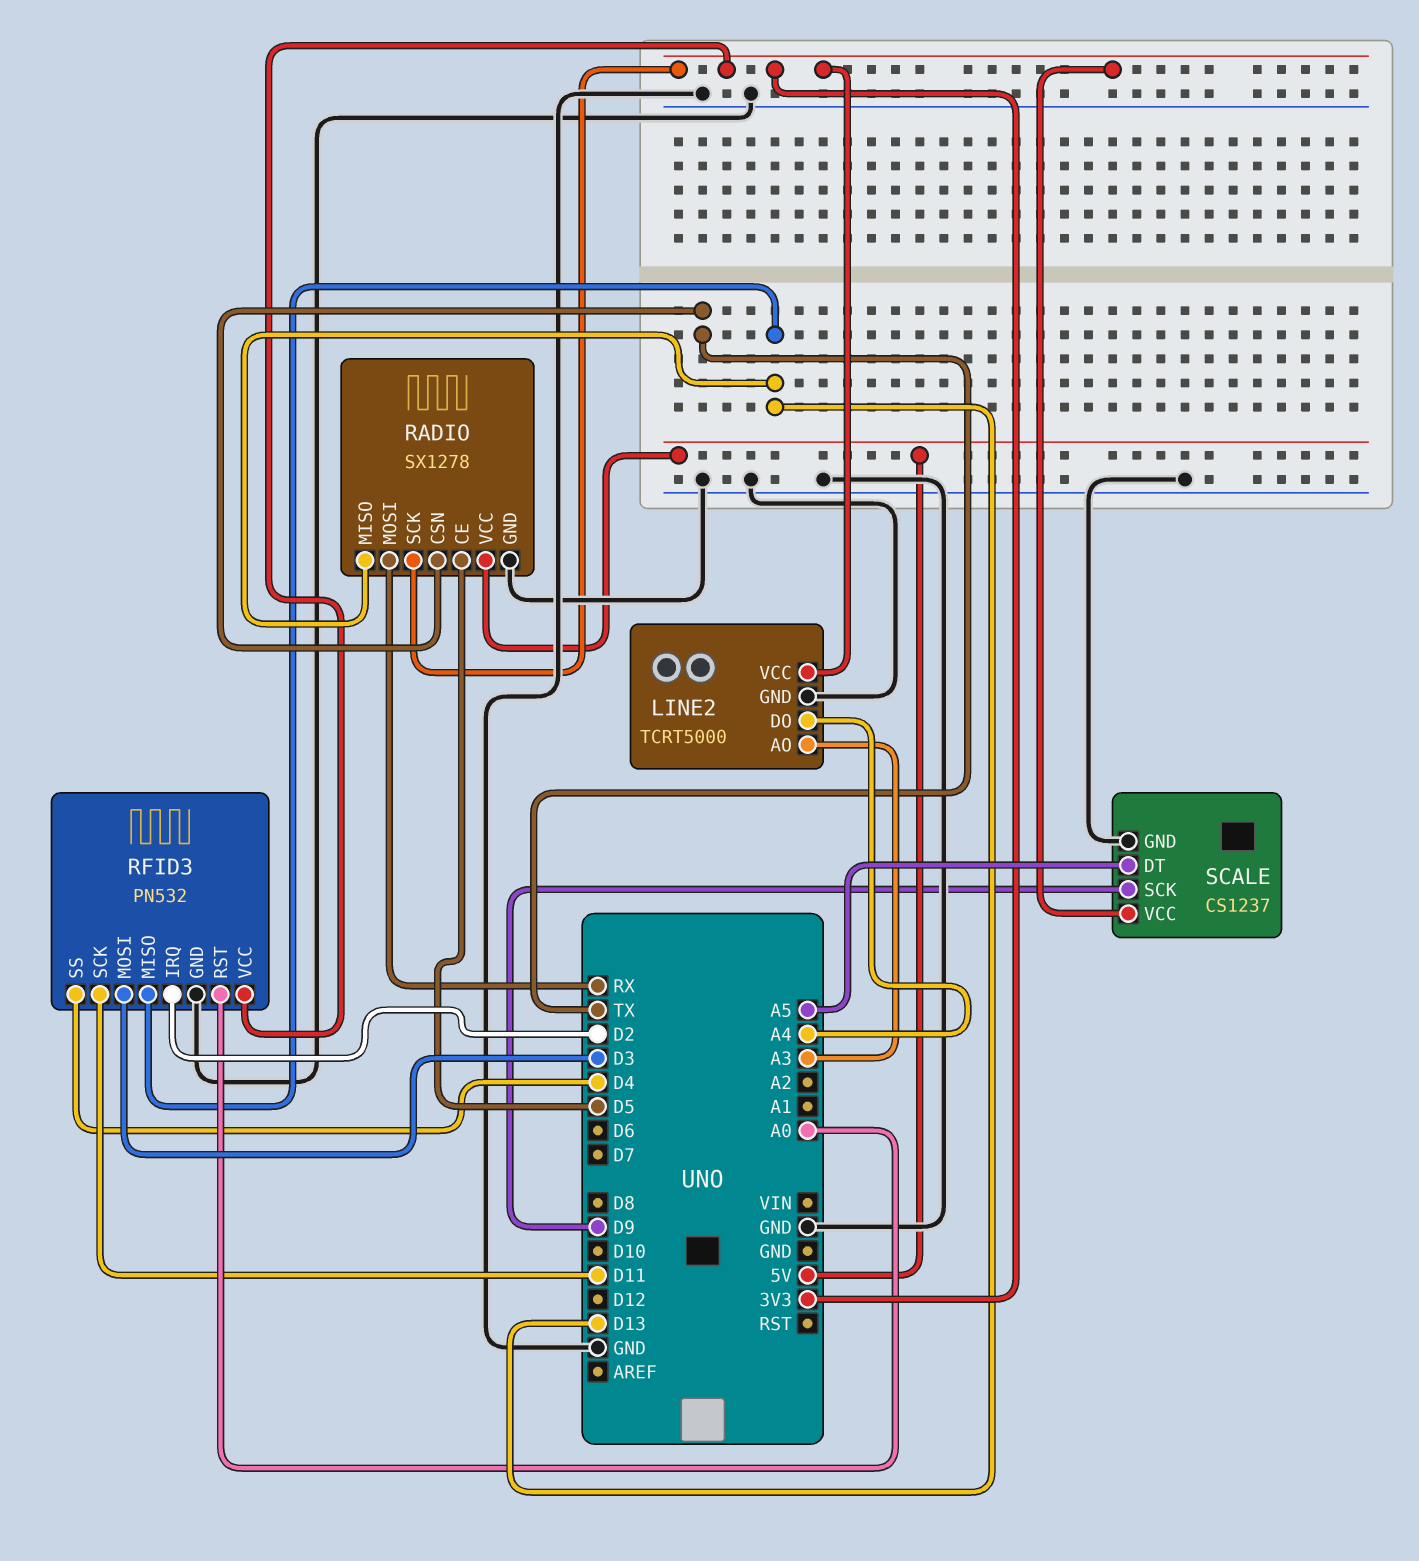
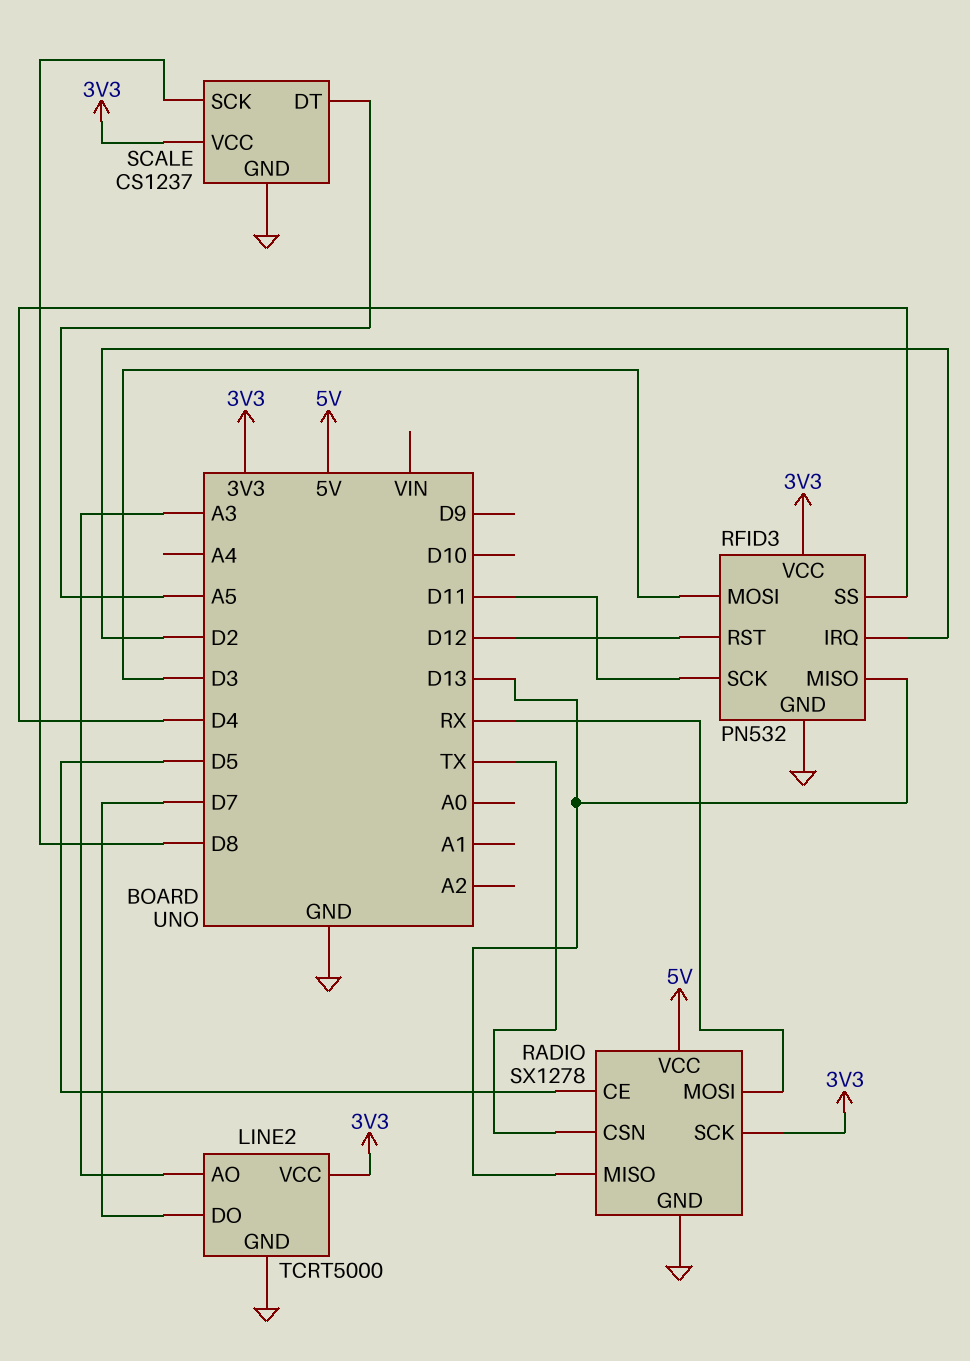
LINE2 pin DO: A4 -> D7
RFID3 pin RST: A0 -> D12
SCALE pin SCK: D9 -> D8

